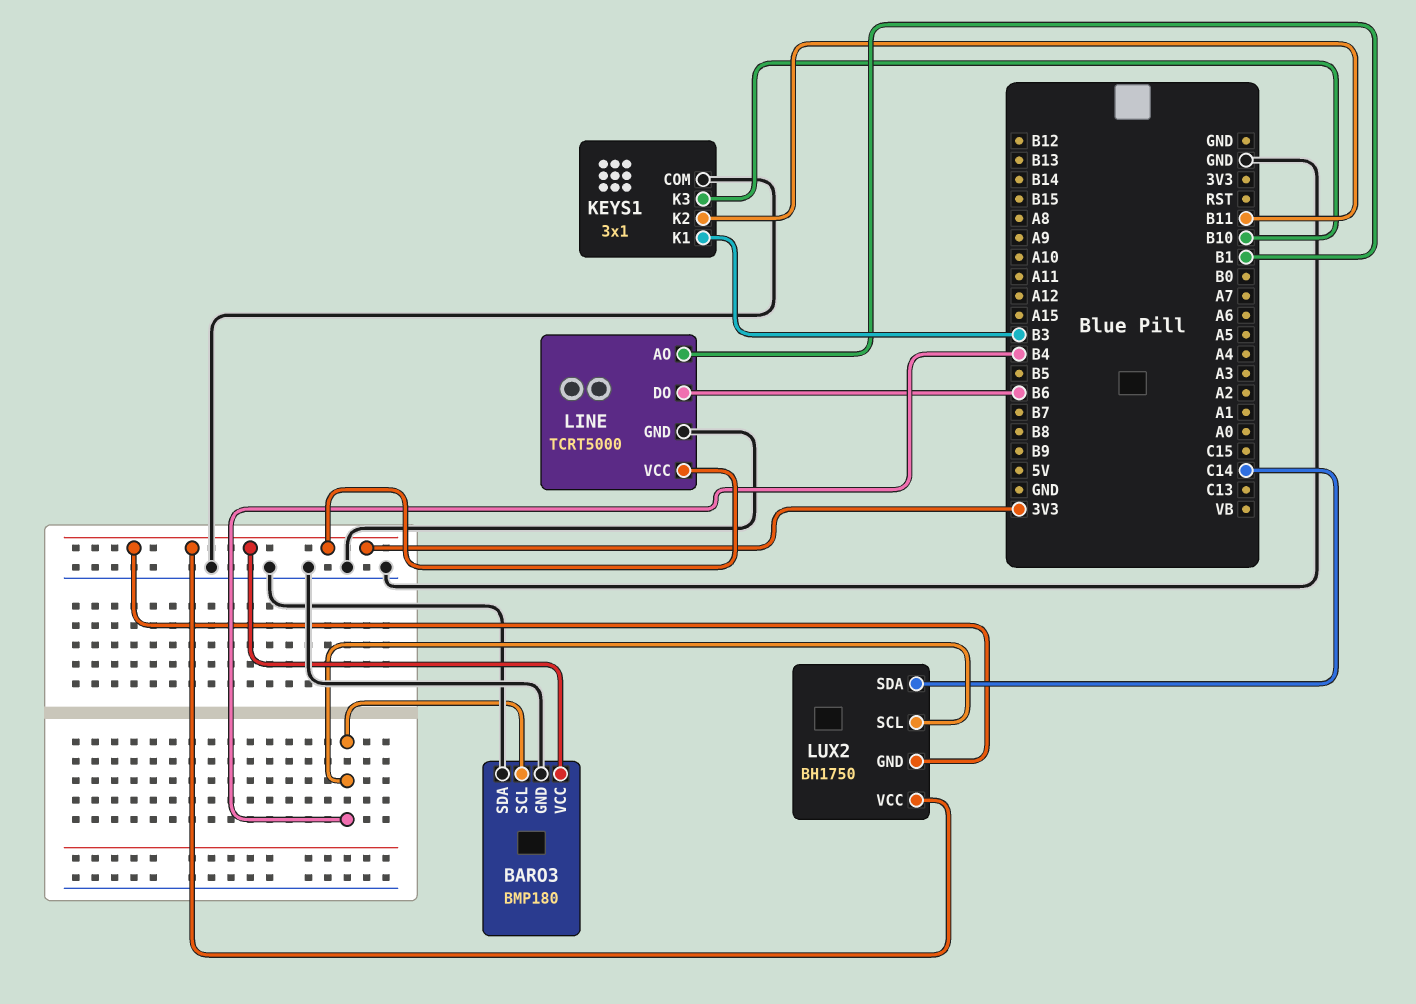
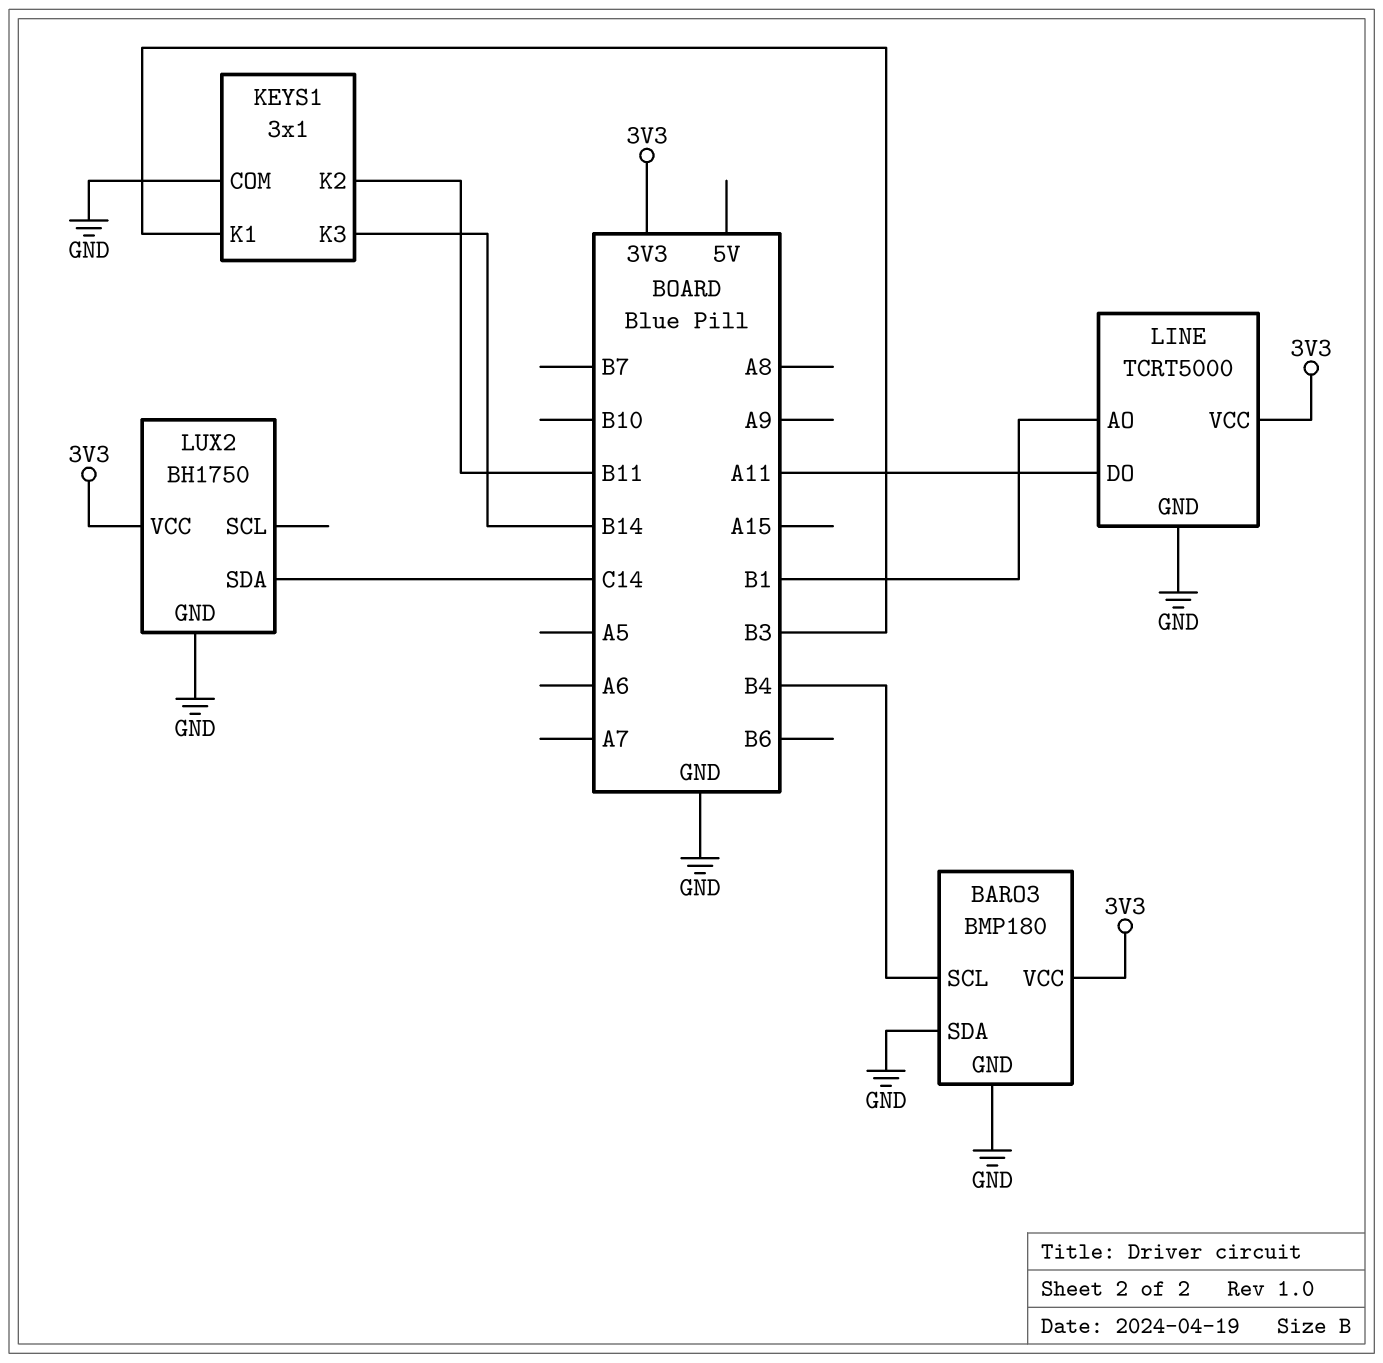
KEYS1 pin K3: B10 -> B14
LINE pin DO: B6 -> A11
LUX2 pin GND: 3V3 -> GND
LUX2 pin SCL: B4 -> none

